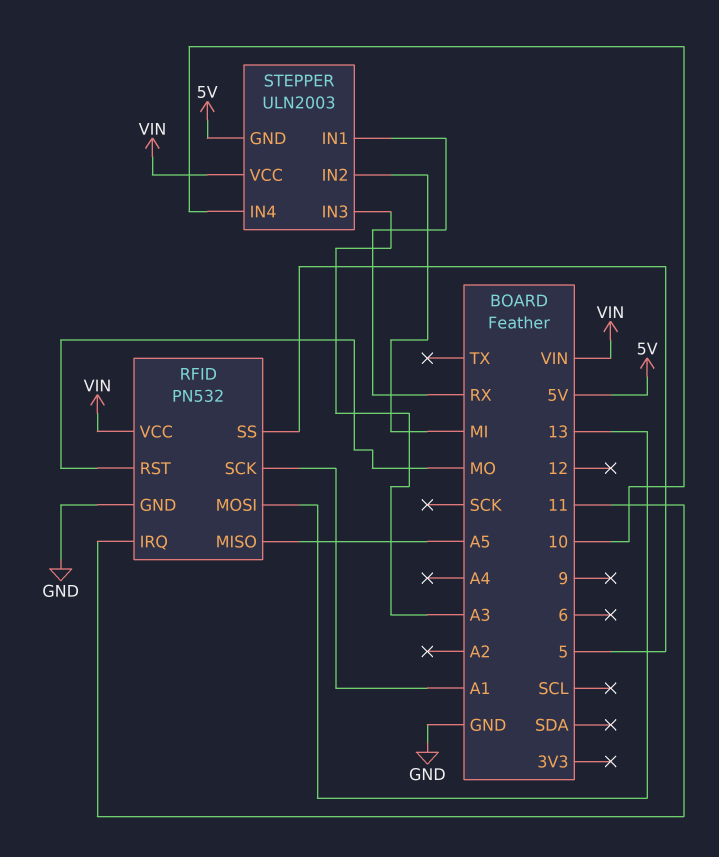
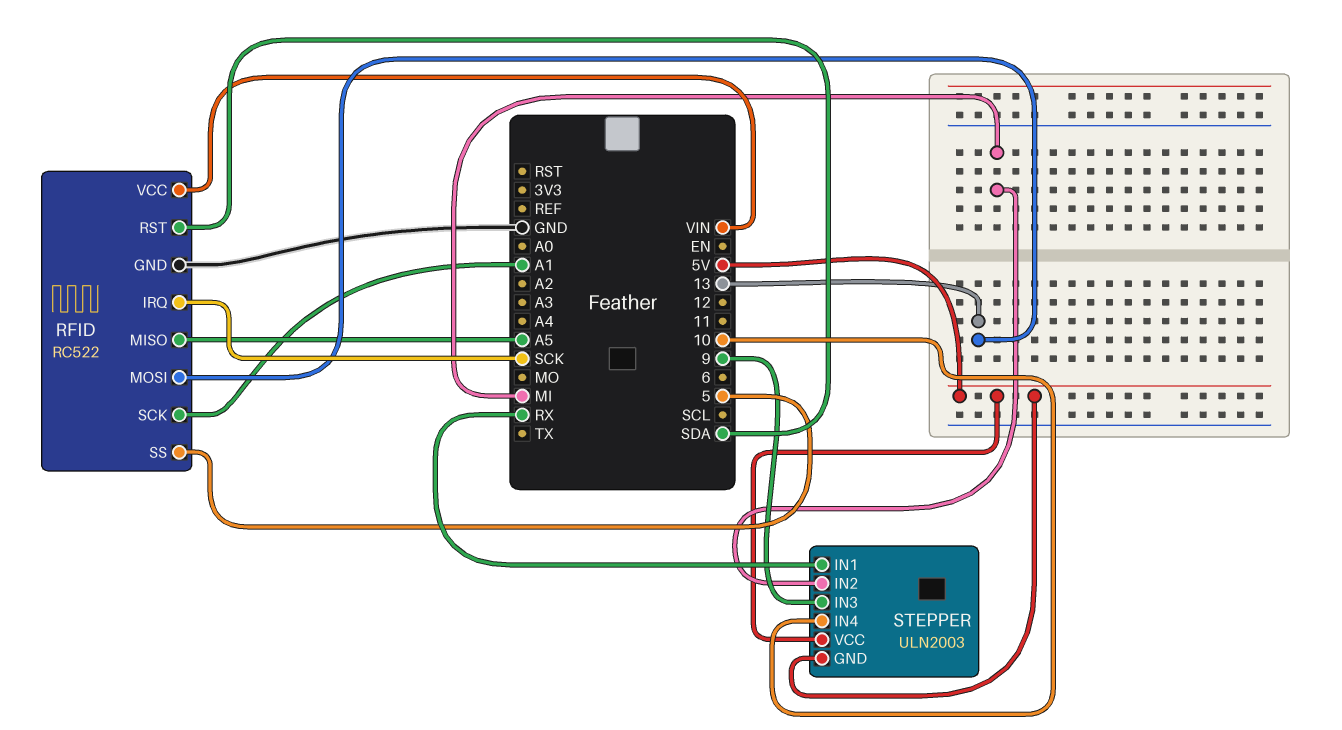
RFID: PN532 -> RC522
RFID pin IRQ: 11 -> SCK
RFID pin RST: MO -> SDA
STEPPER pin IN3: A3 -> 9
STEPPER pin VCC: VIN -> 5V

